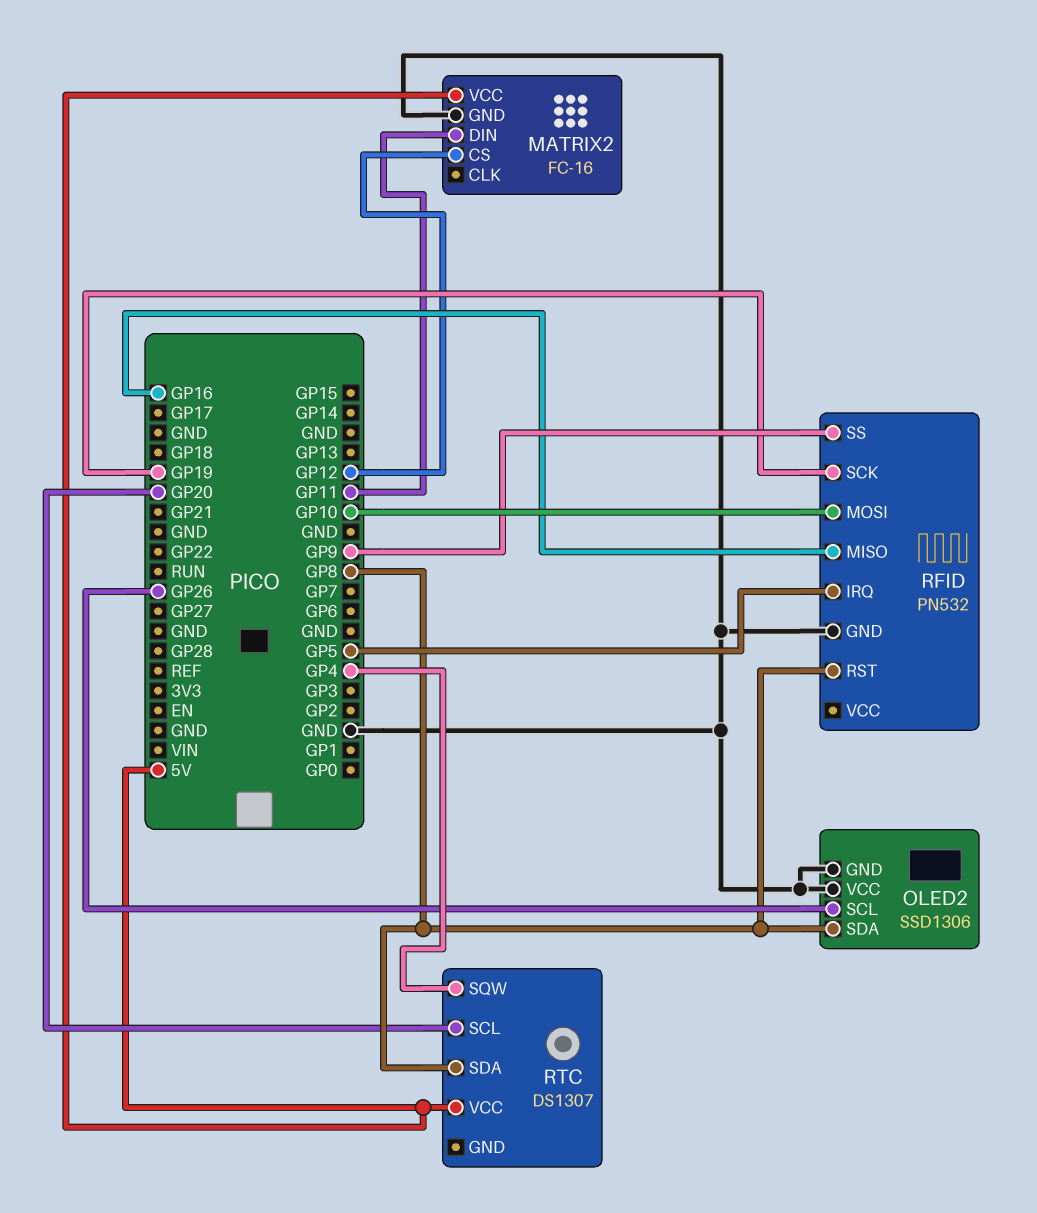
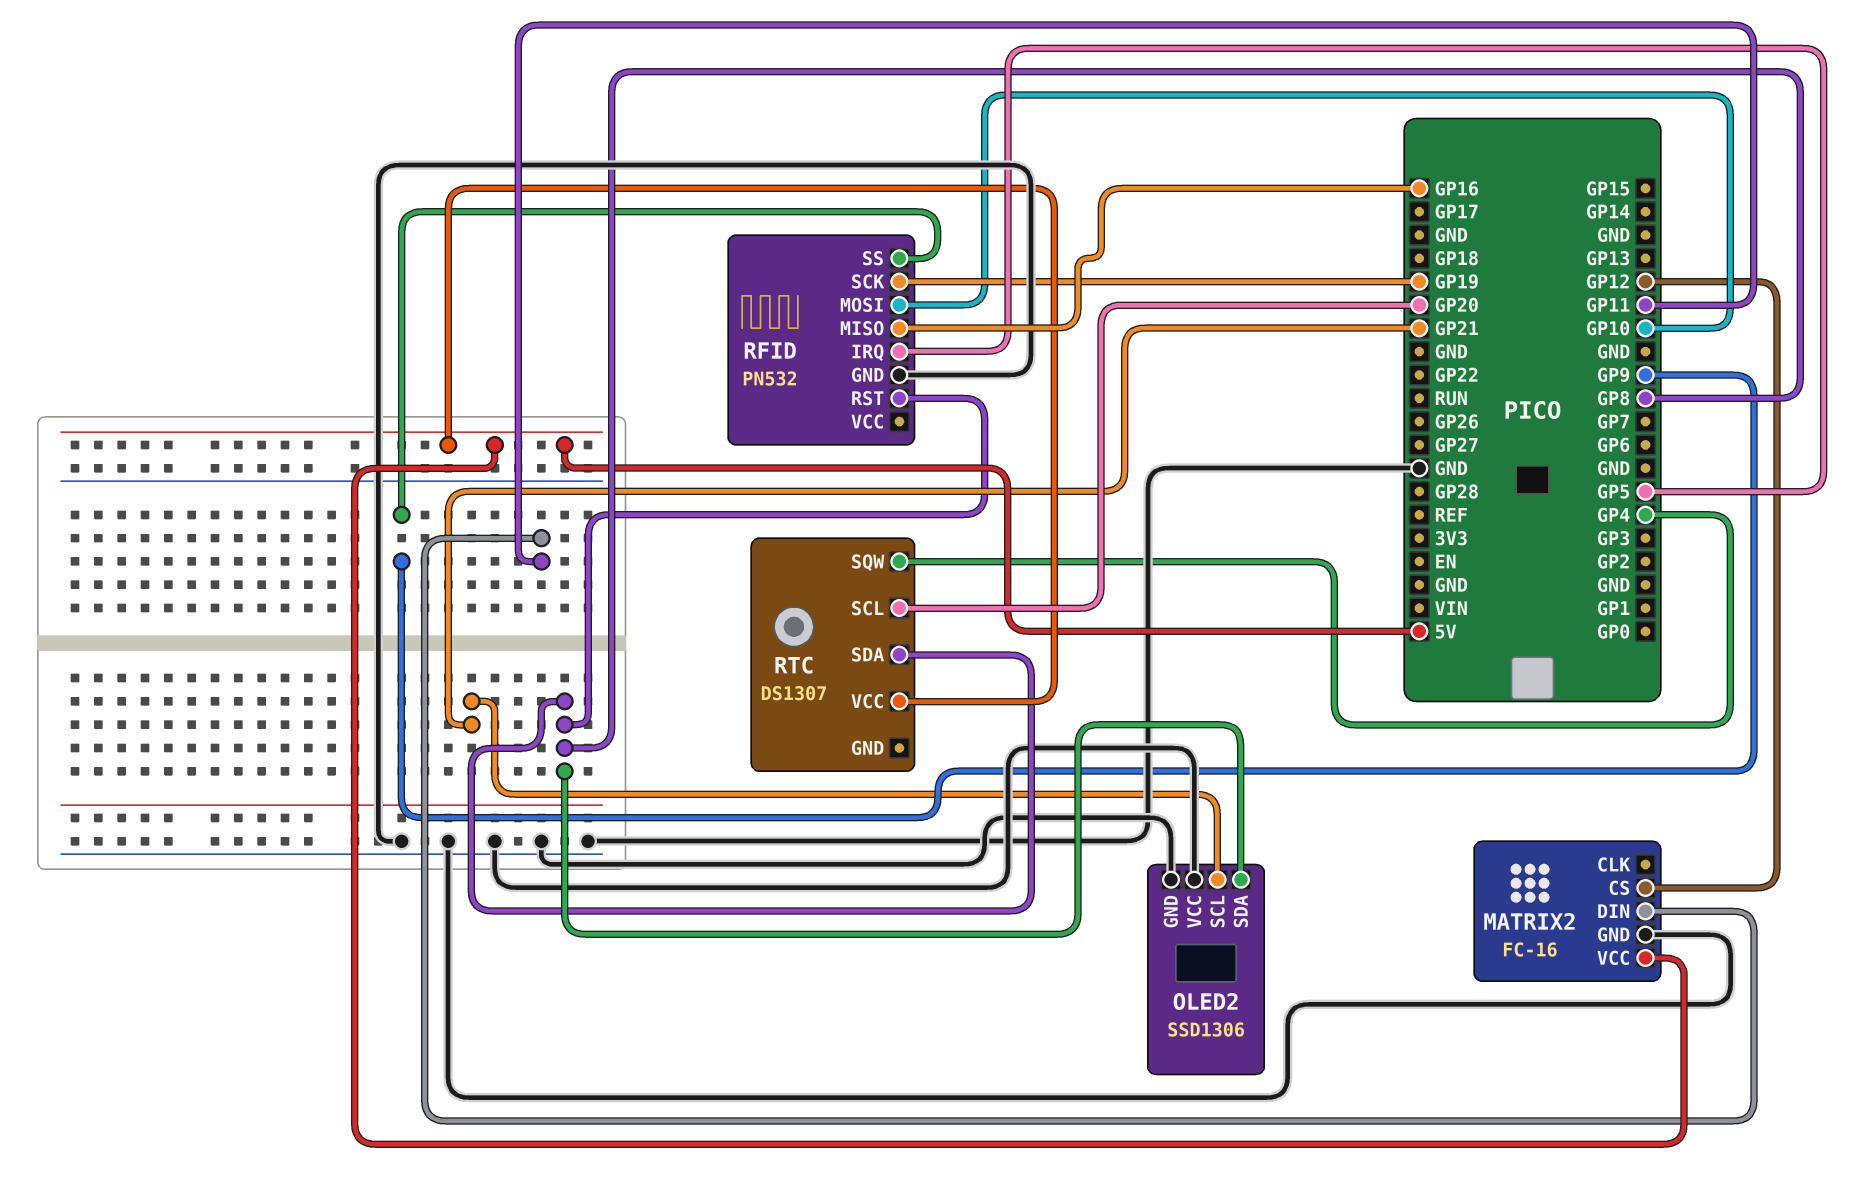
OLED2 pin SCL: GP26 -> GP21

